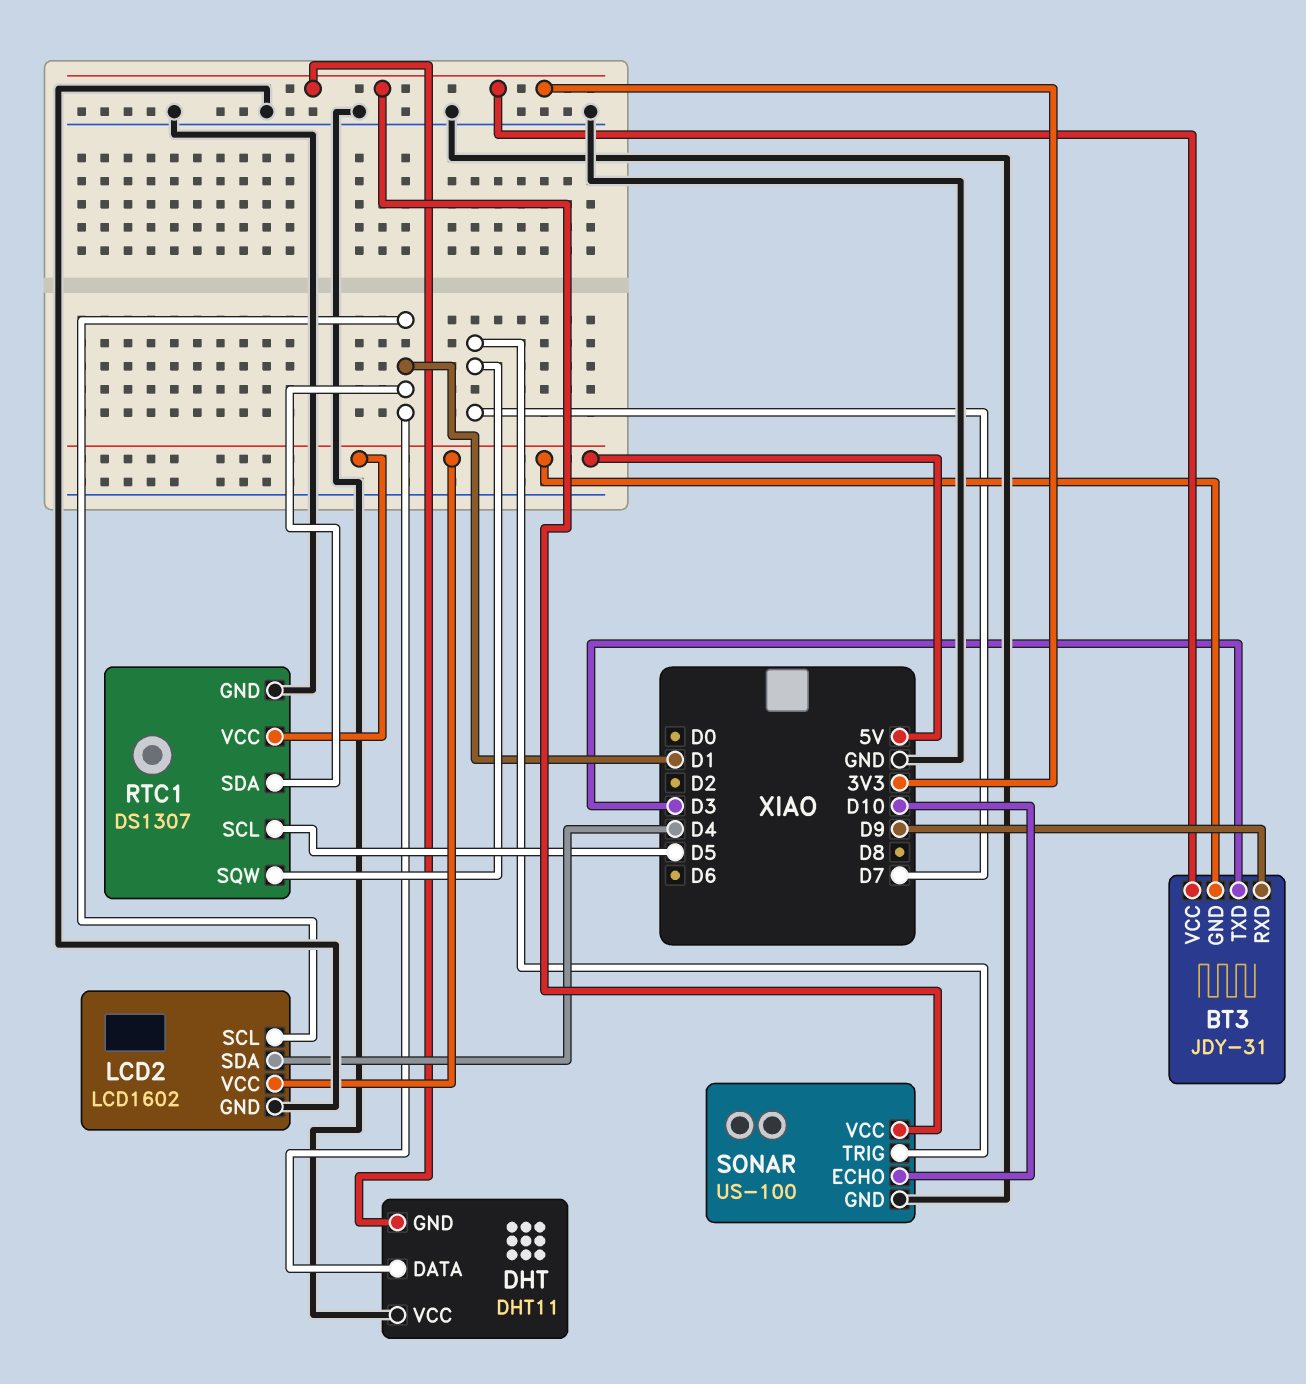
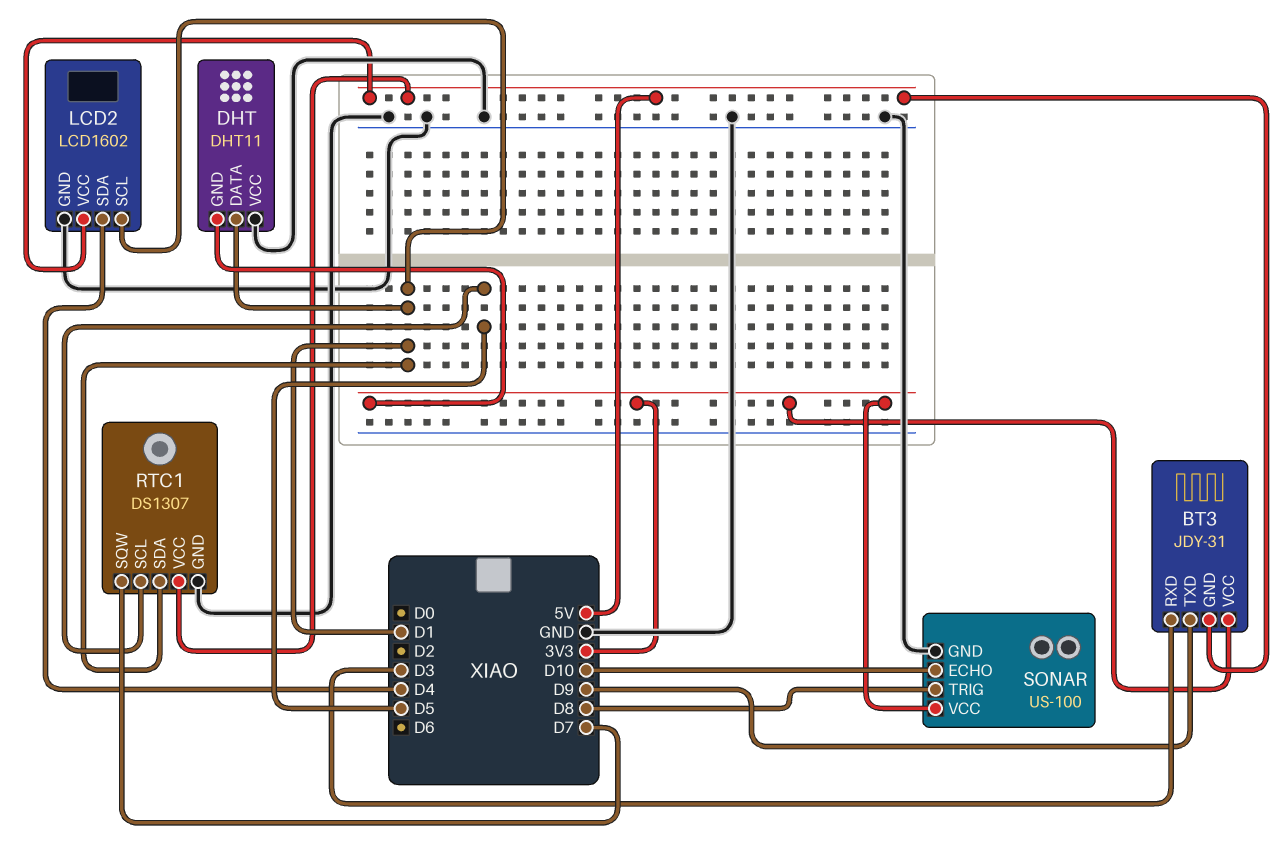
BT3 pin RXD: D9 -> D3
BT3 pin TXD: D3 -> D9
SONAR pin TRIG: D7 -> D8

